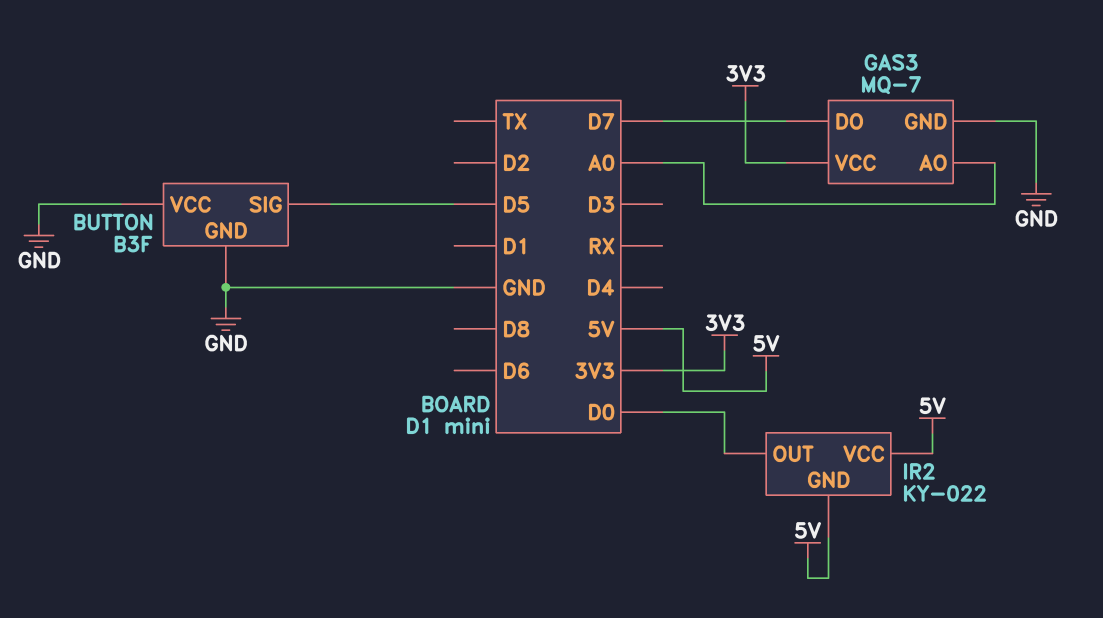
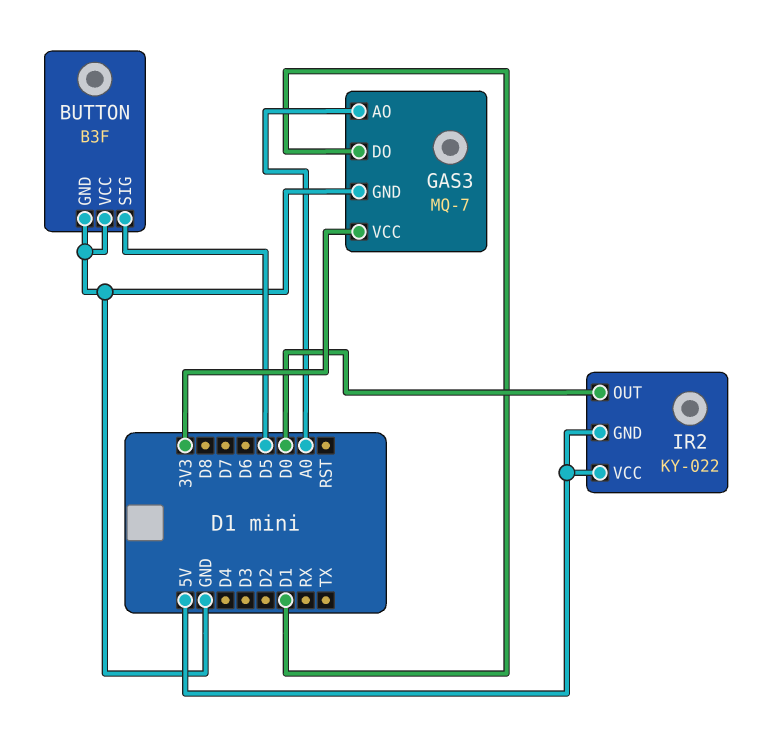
GAS3 pin DO: D7 -> D1

